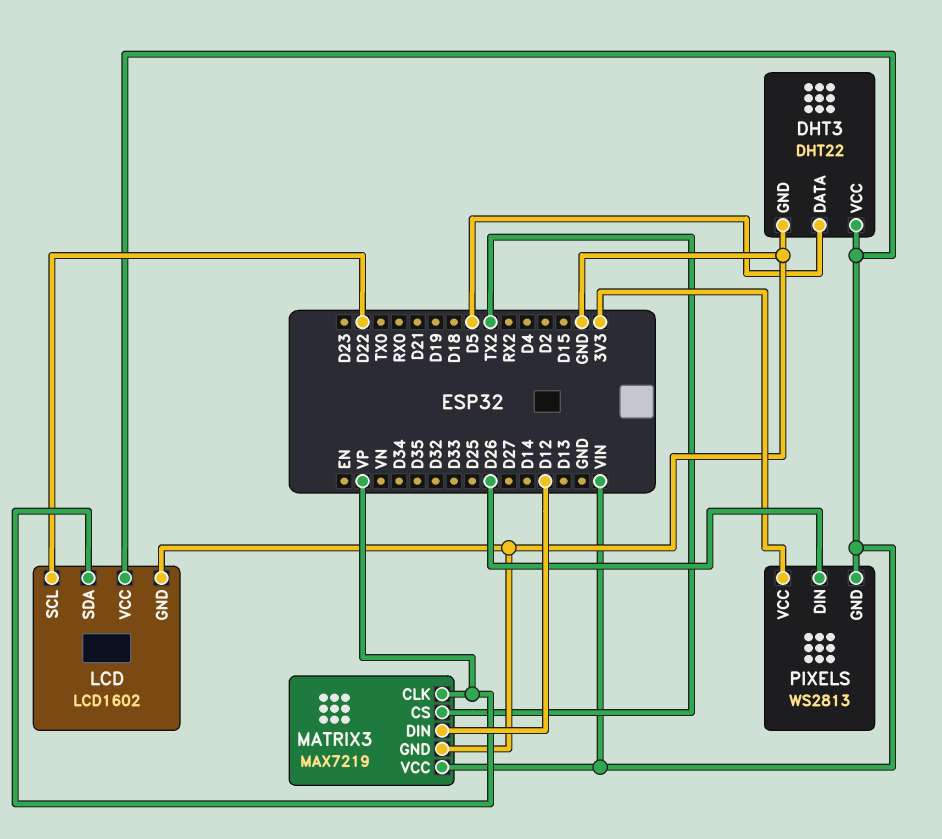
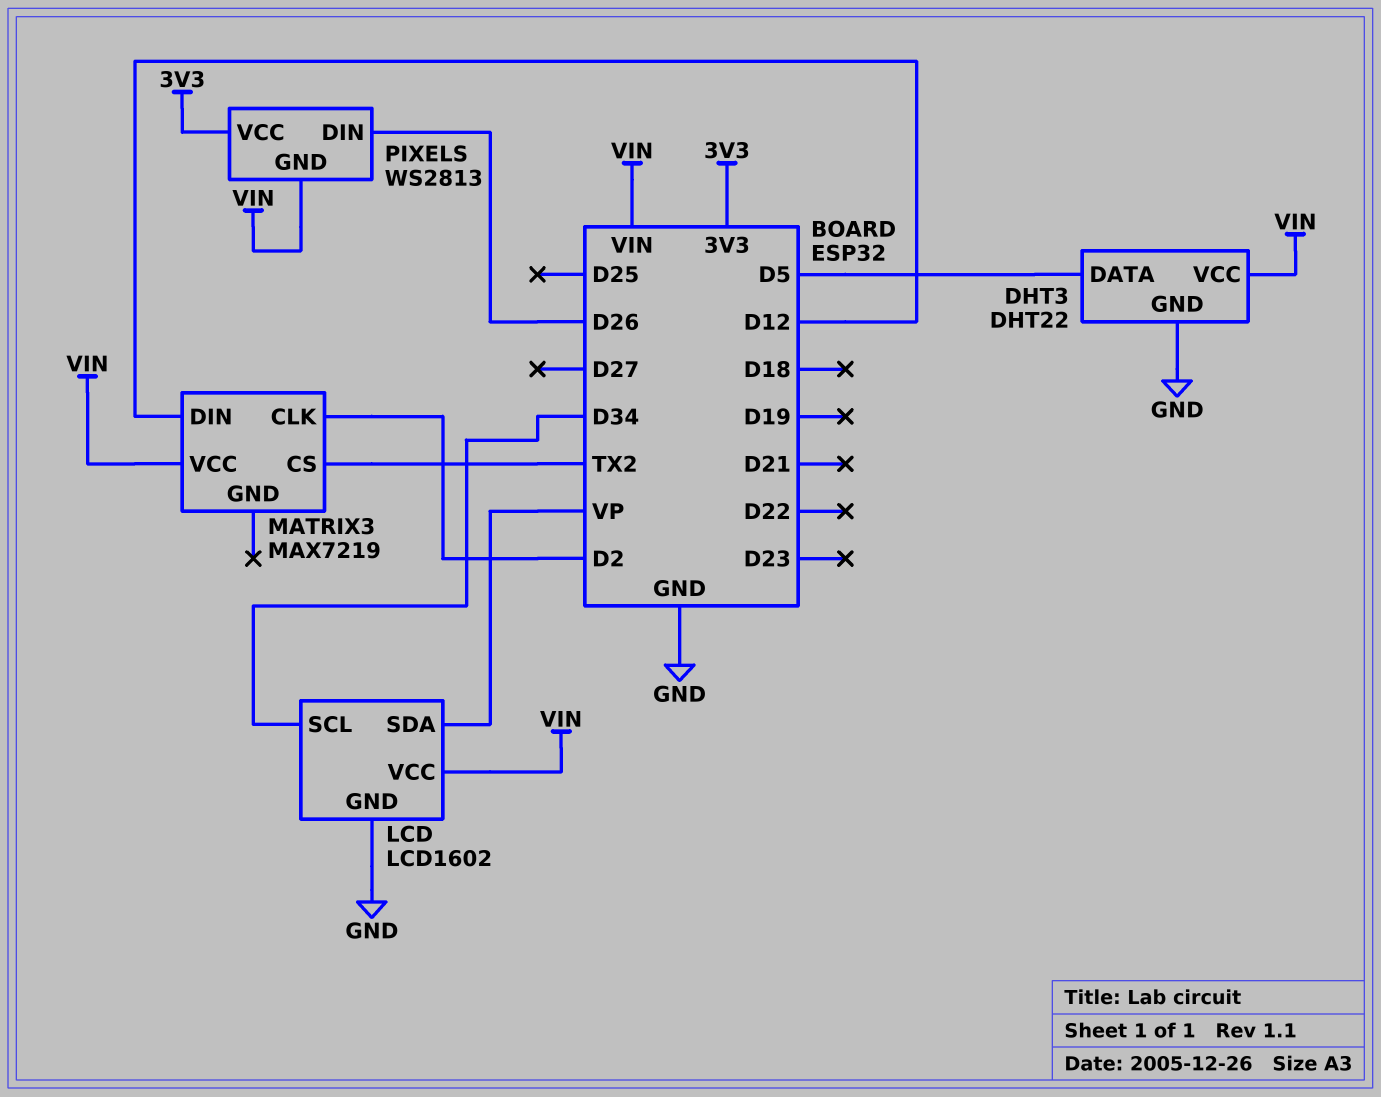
LCD pin SCL: D22 -> D34
MATRIX3 pin CLK: VP -> D2
MATRIX3 pin GND: GND -> none

